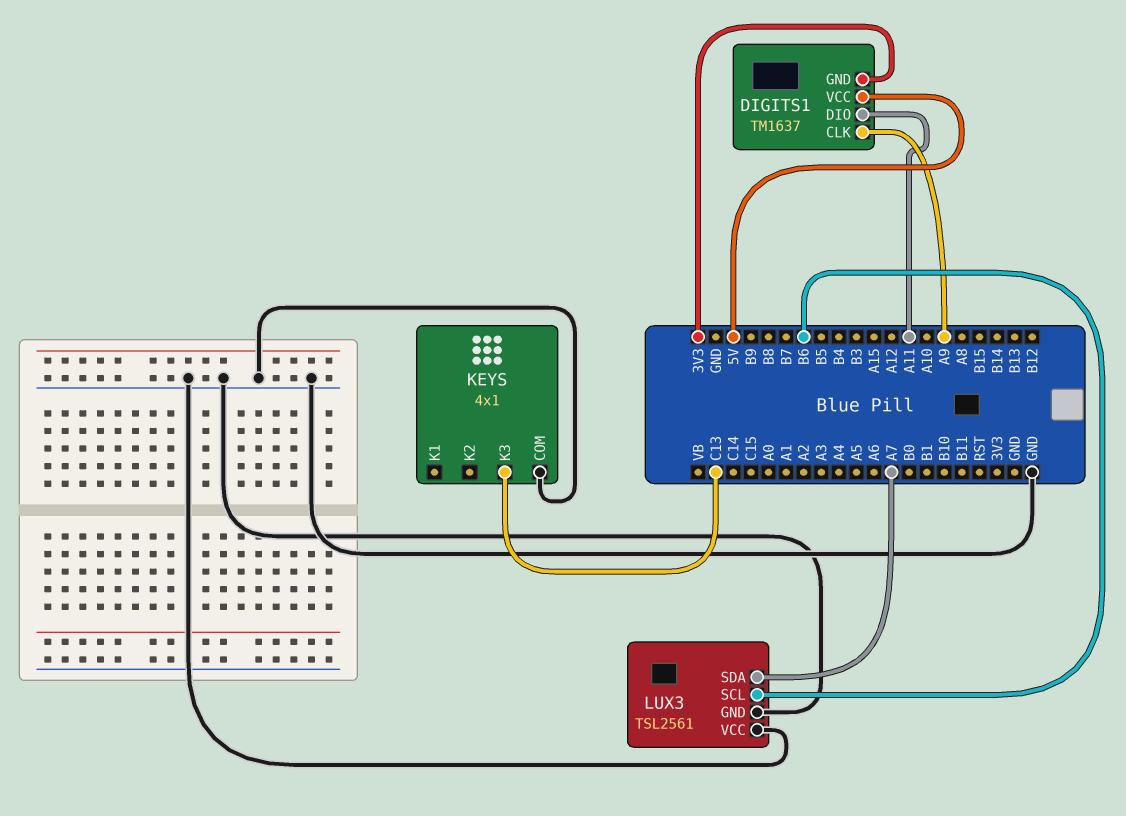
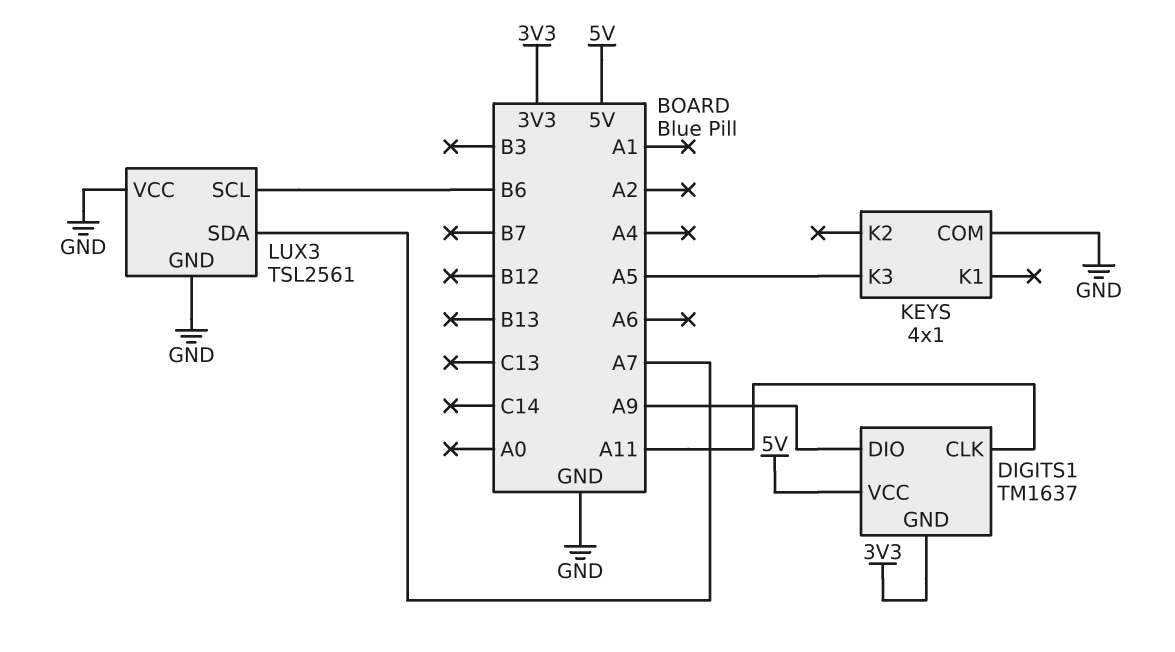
DIGITS1 pin CLK: A9 -> A11
DIGITS1 pin DIO: A11 -> A9
KEYS pin K3: C13 -> A5

